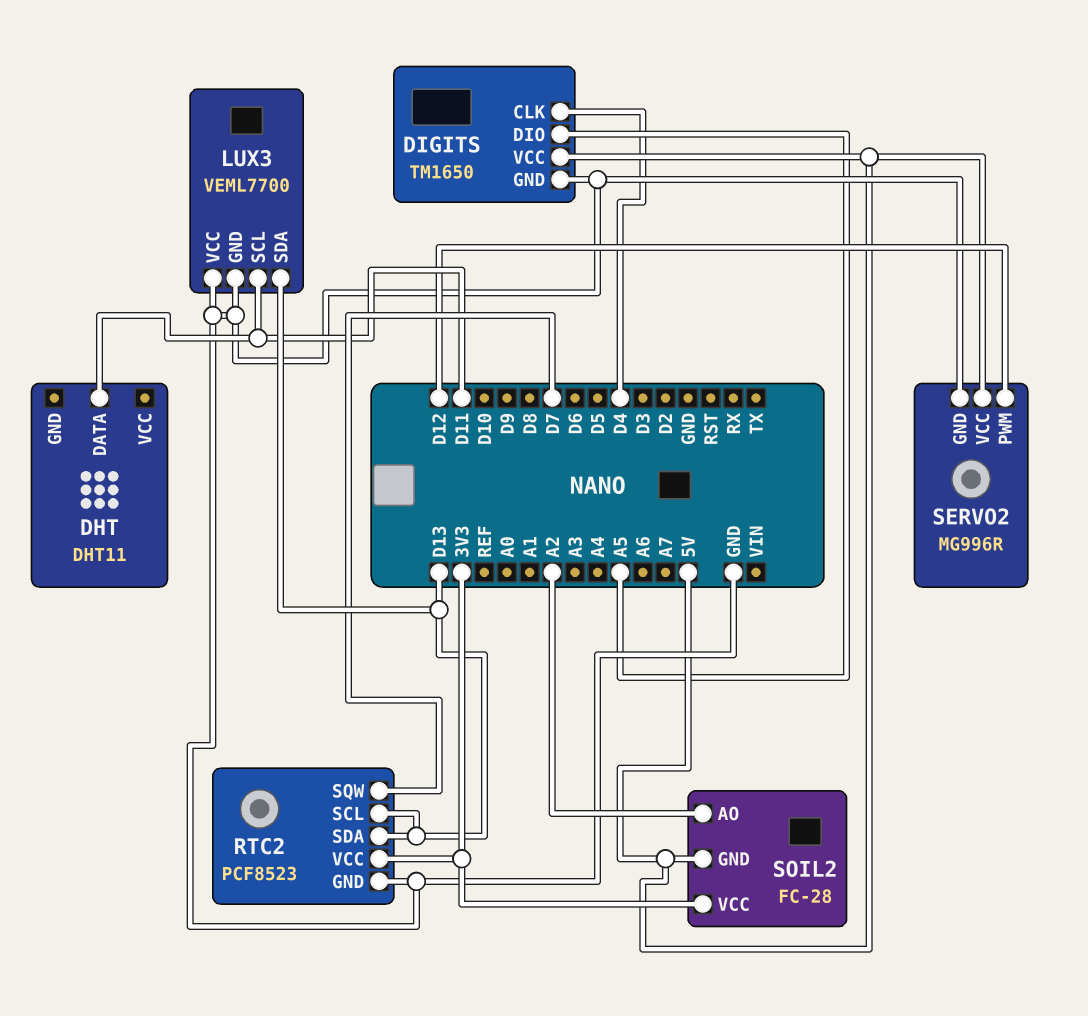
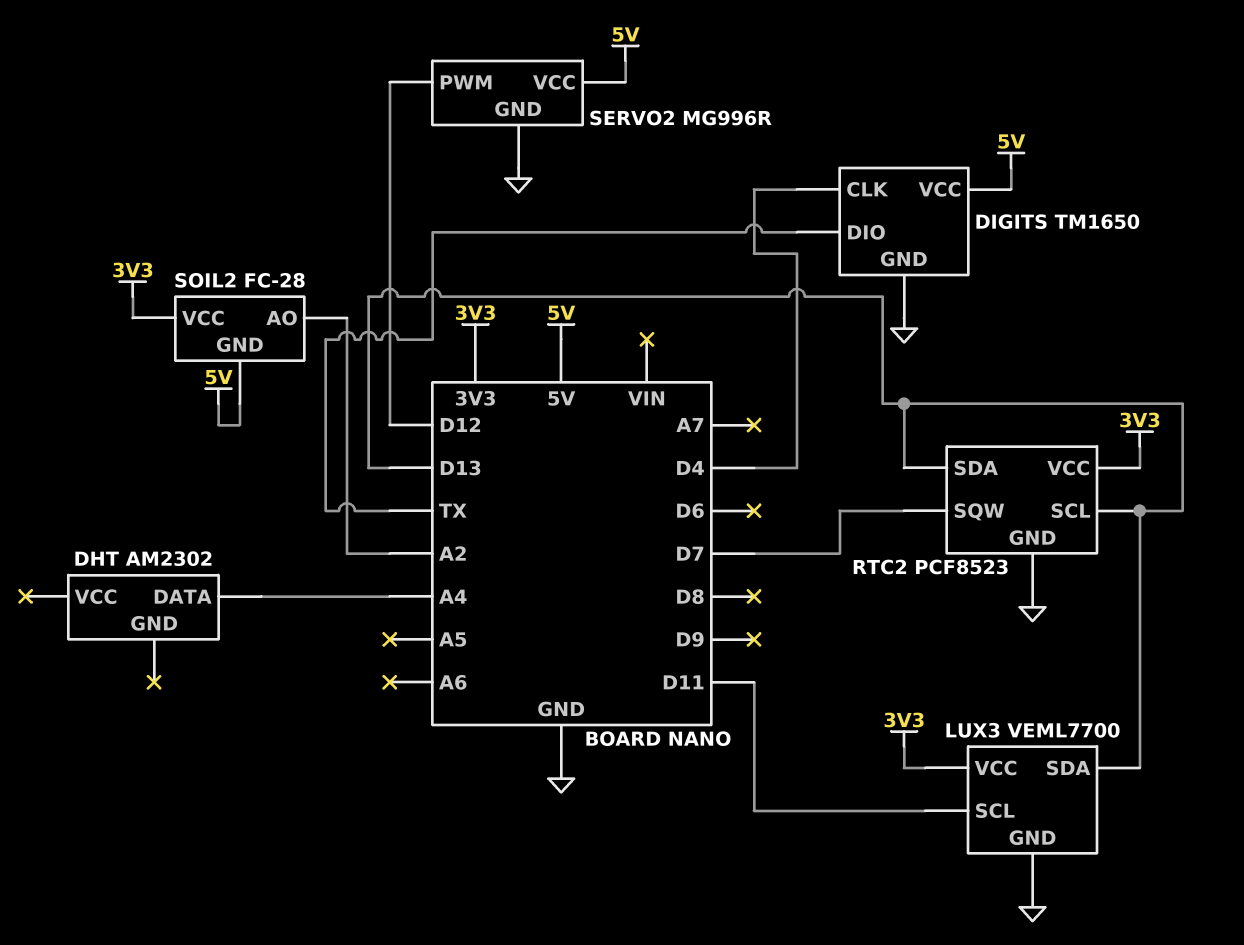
DHT: DHT11 -> AM2302
DHT pin DATA: D11 -> A4
DIGITS pin DIO: A5 -> TX
LUX3 pin VCC: GND -> 3V3

